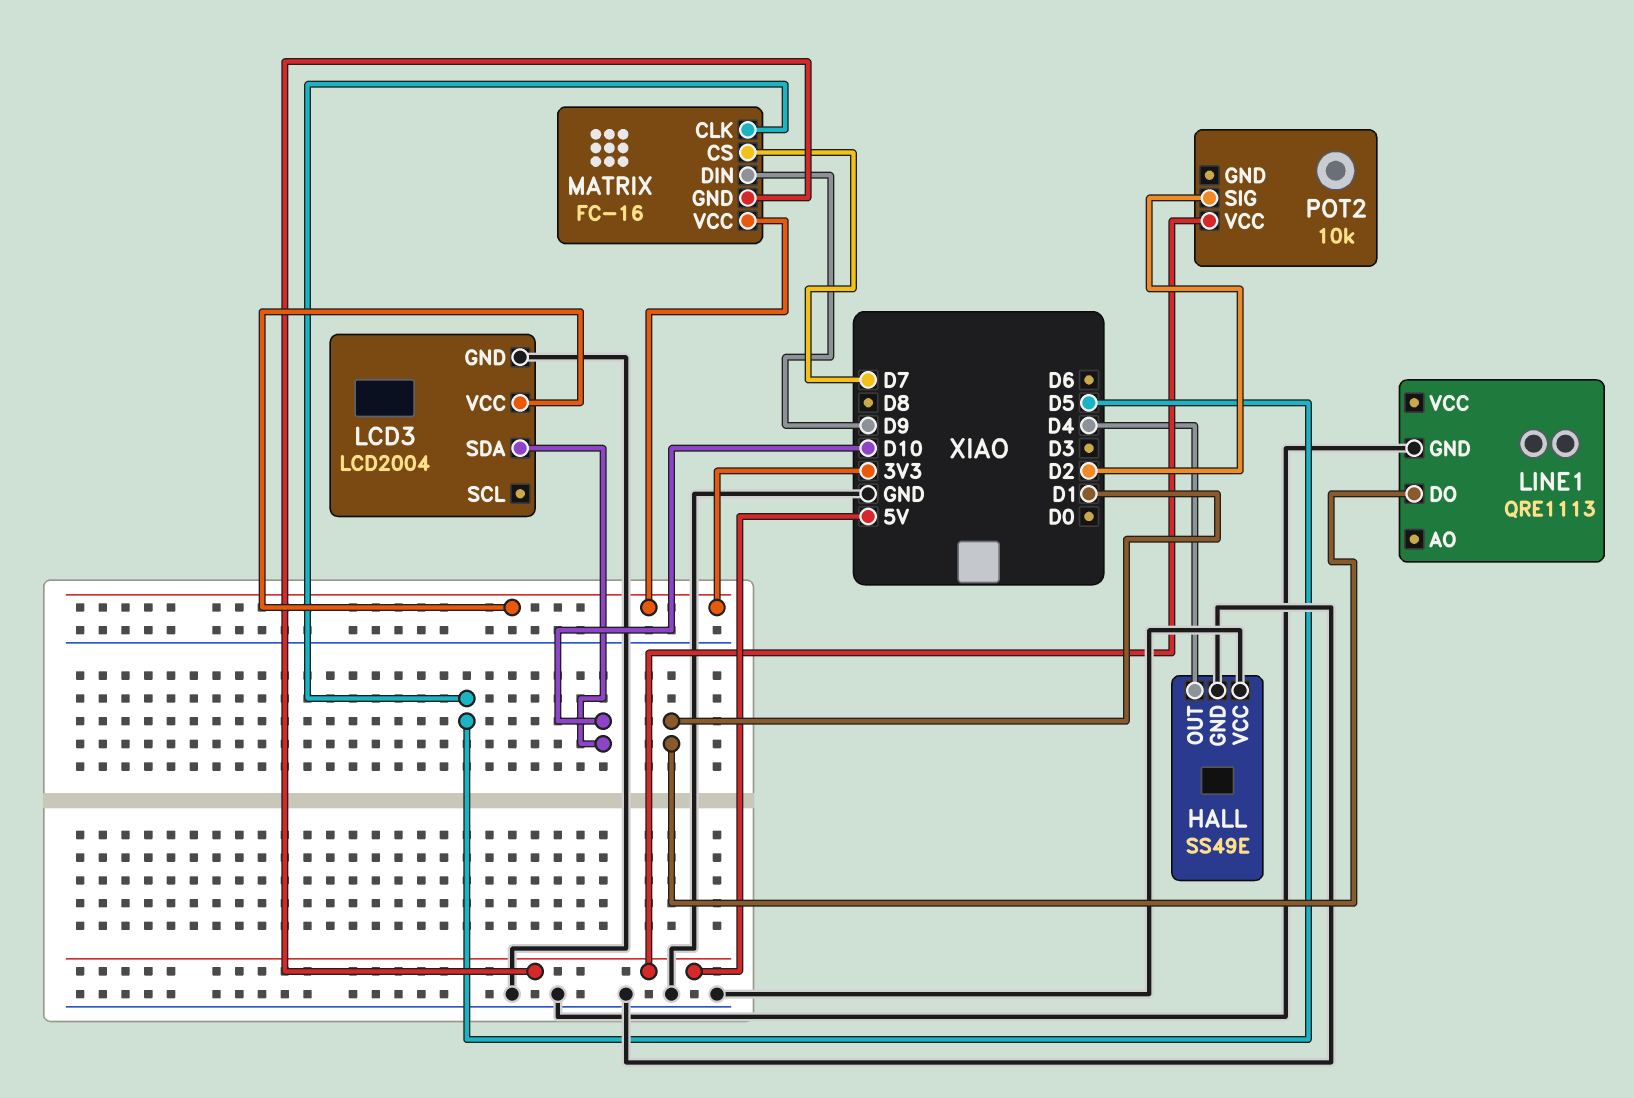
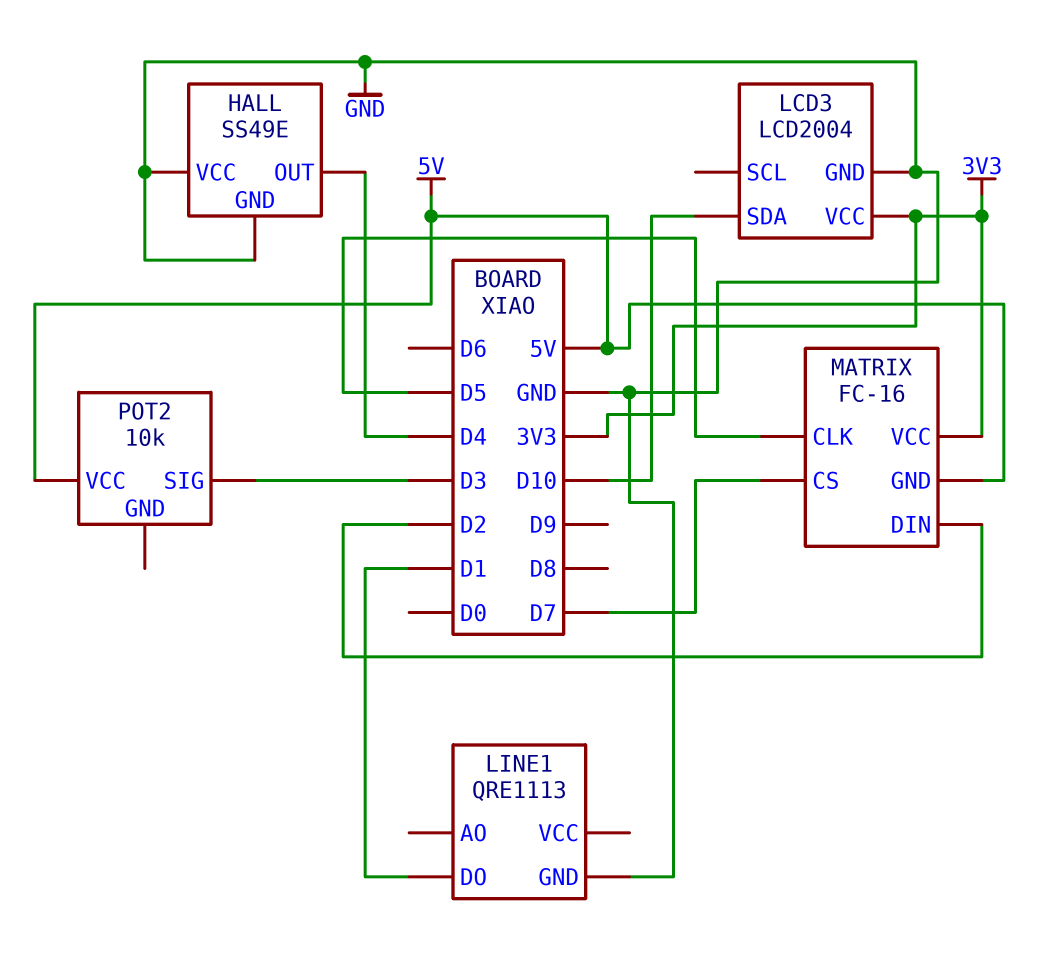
MATRIX pin DIN: D9 -> D2
POT2 pin SIG: D2 -> D3

